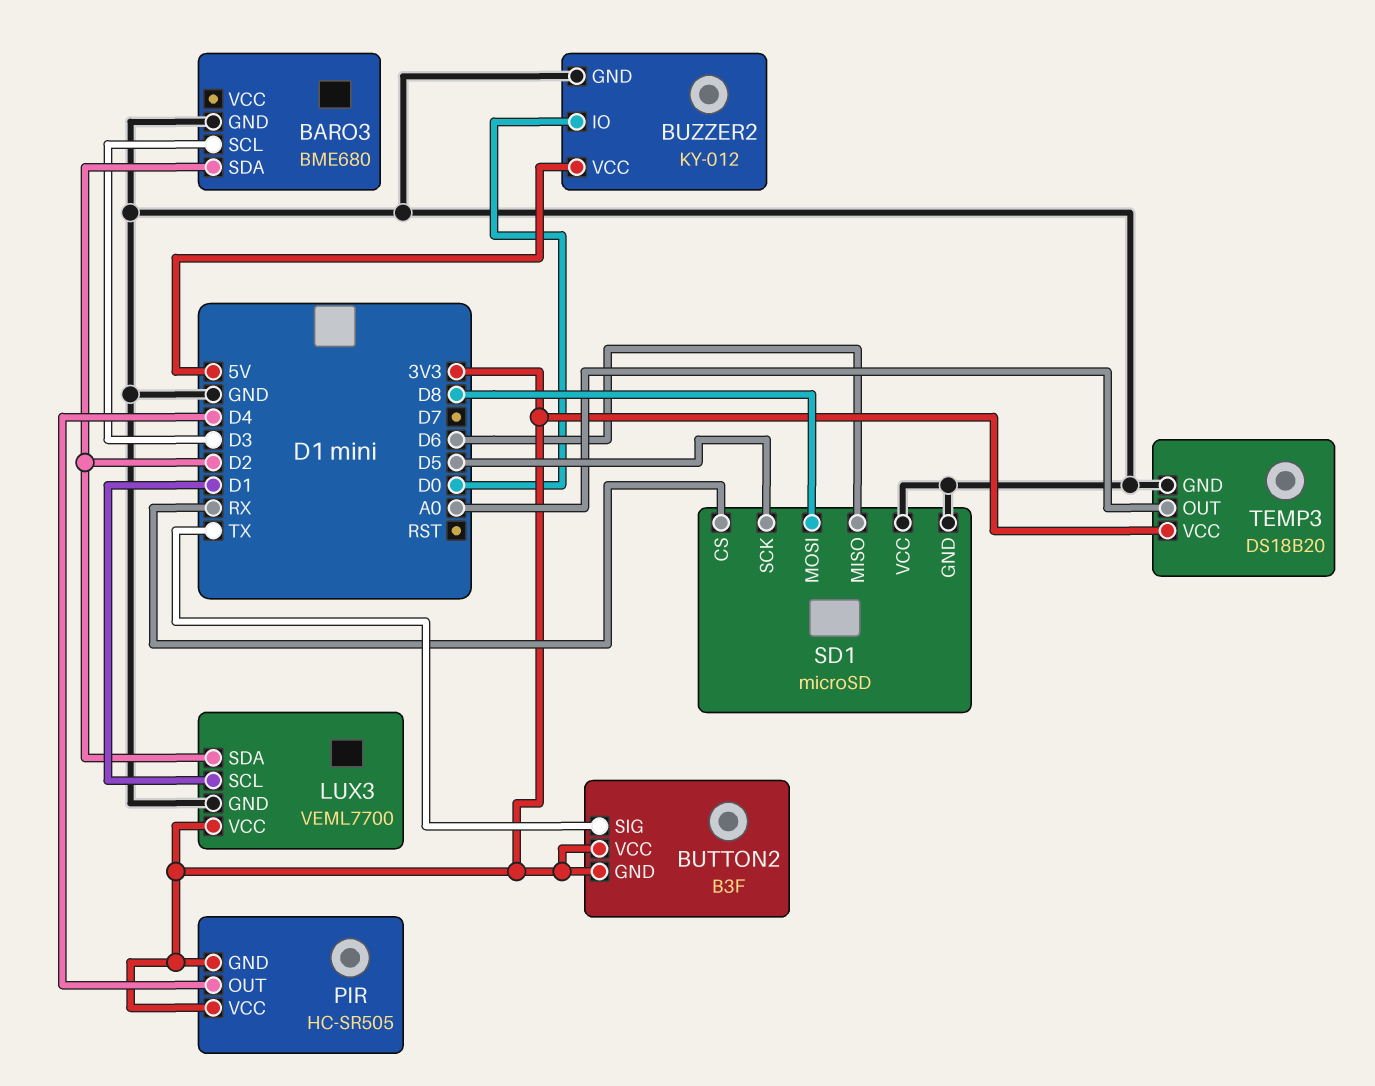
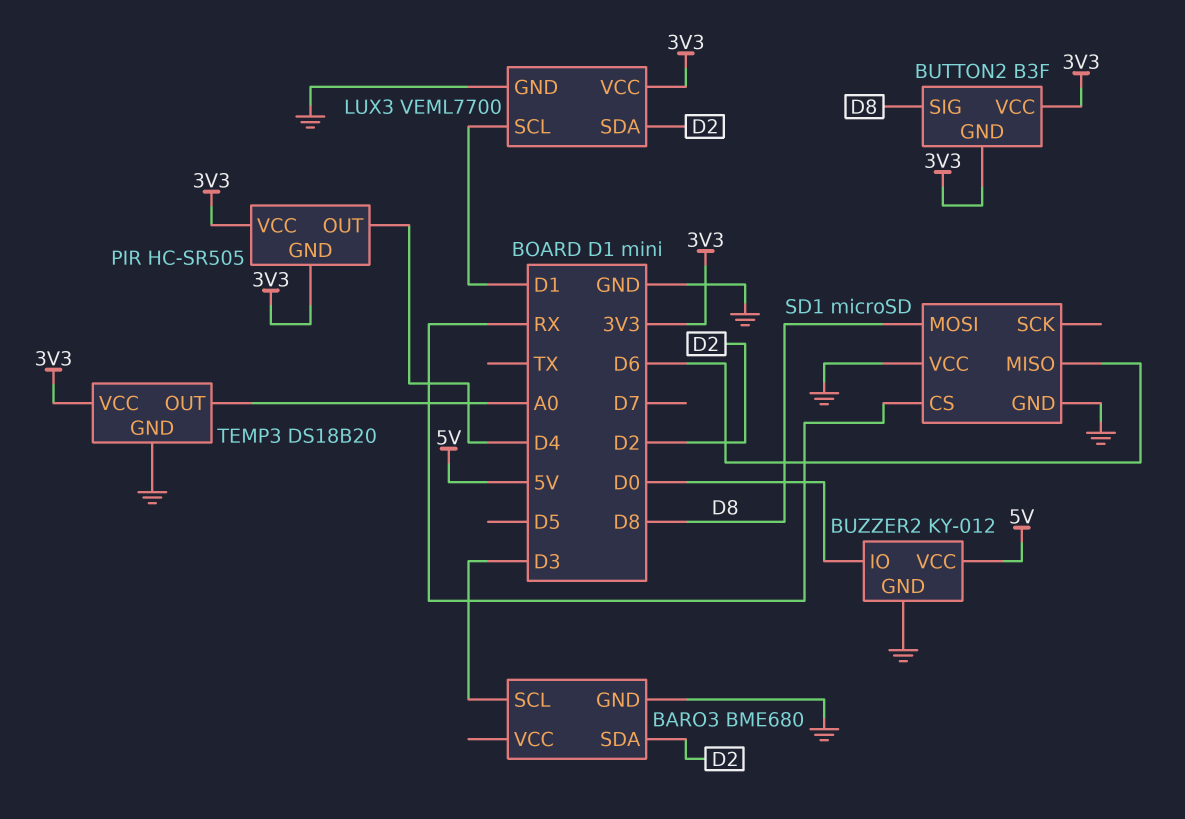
BUTTON2 pin SIG: TX -> D8
SD1 pin SCK: D5 -> none

